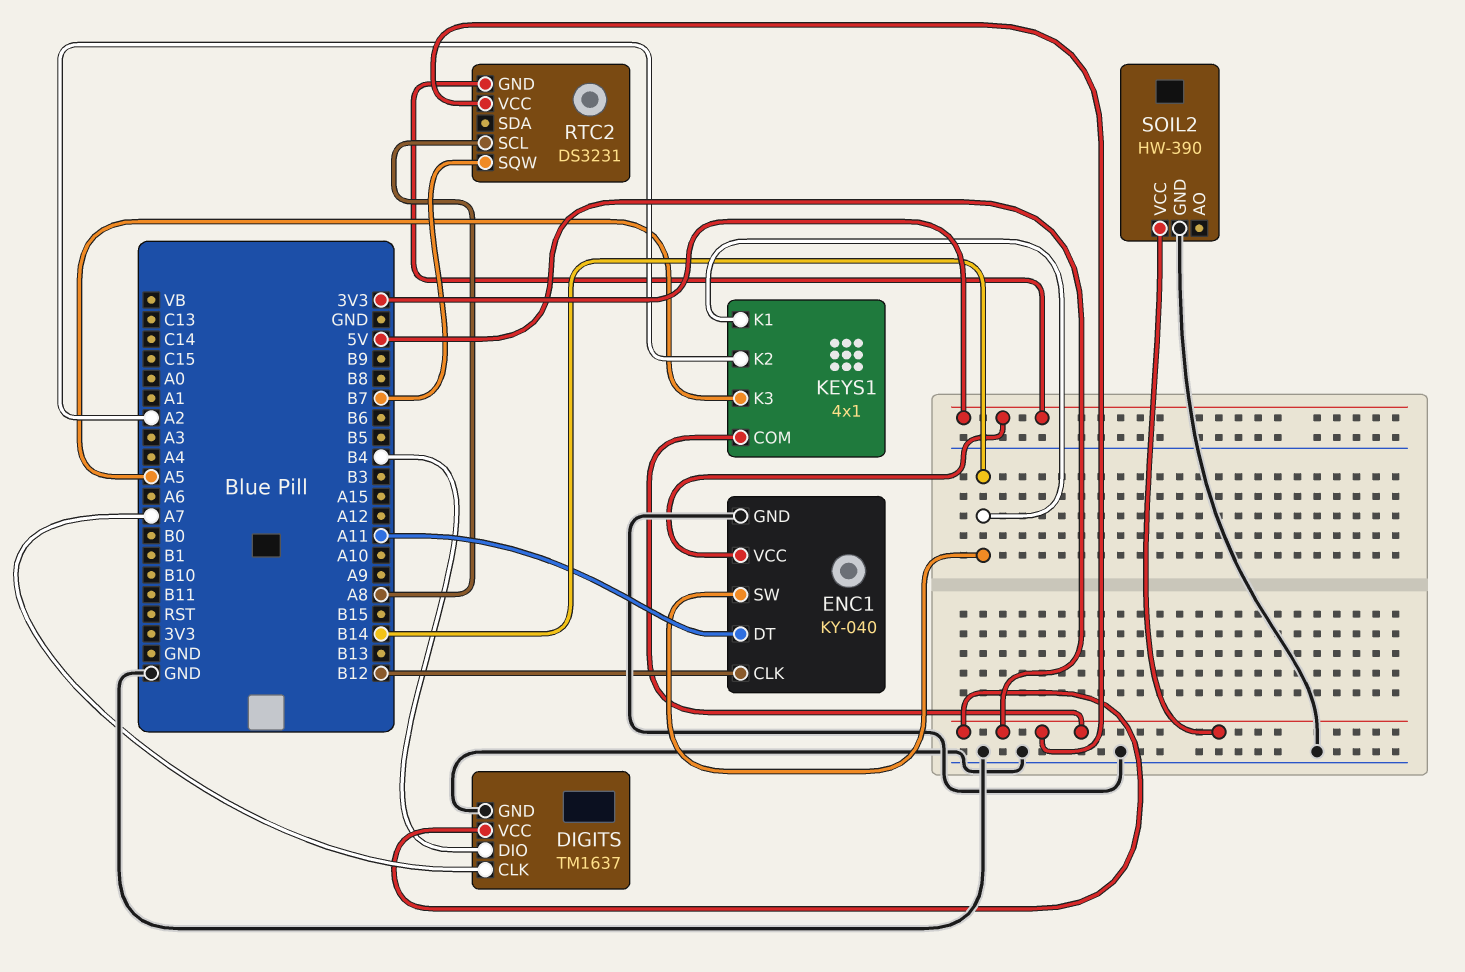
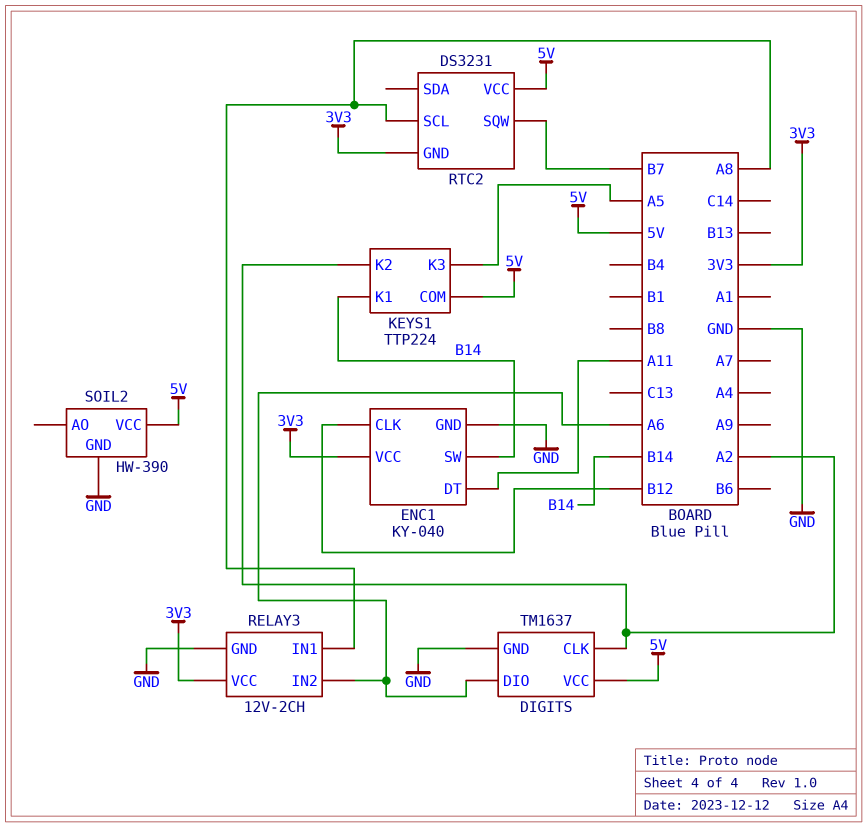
DIGITS pin CLK: A7 -> A2
DIGITS pin DIO: B4 -> A6
KEYS1: 4x1 -> TTP224
RELAY3: none -> 12V-2CH
RELAY3 pin GND: none -> GND
RELAY3 pin IN1: none -> A8
RELAY3 pin IN2: none -> A6
RELAY3 pin VCC: none -> 3V3

